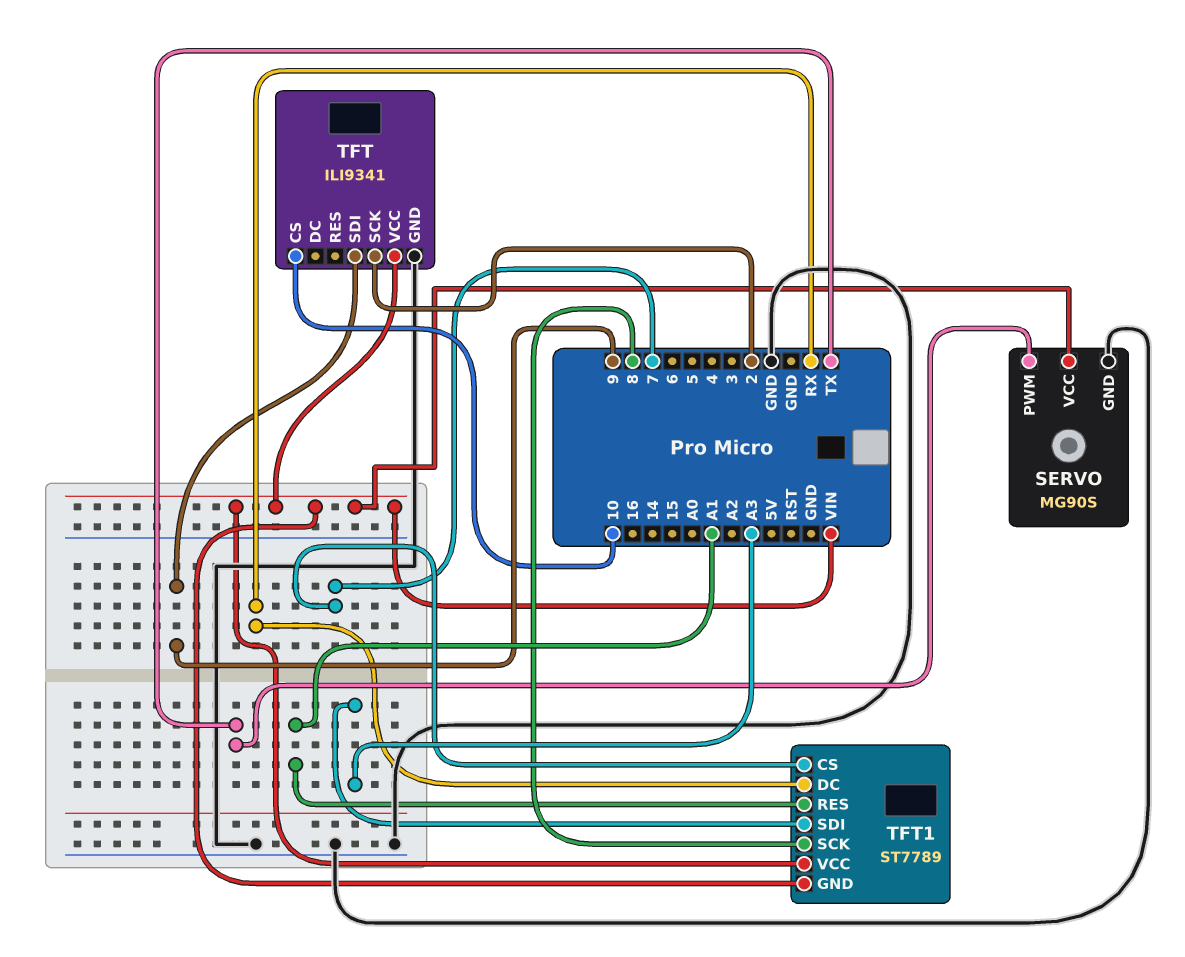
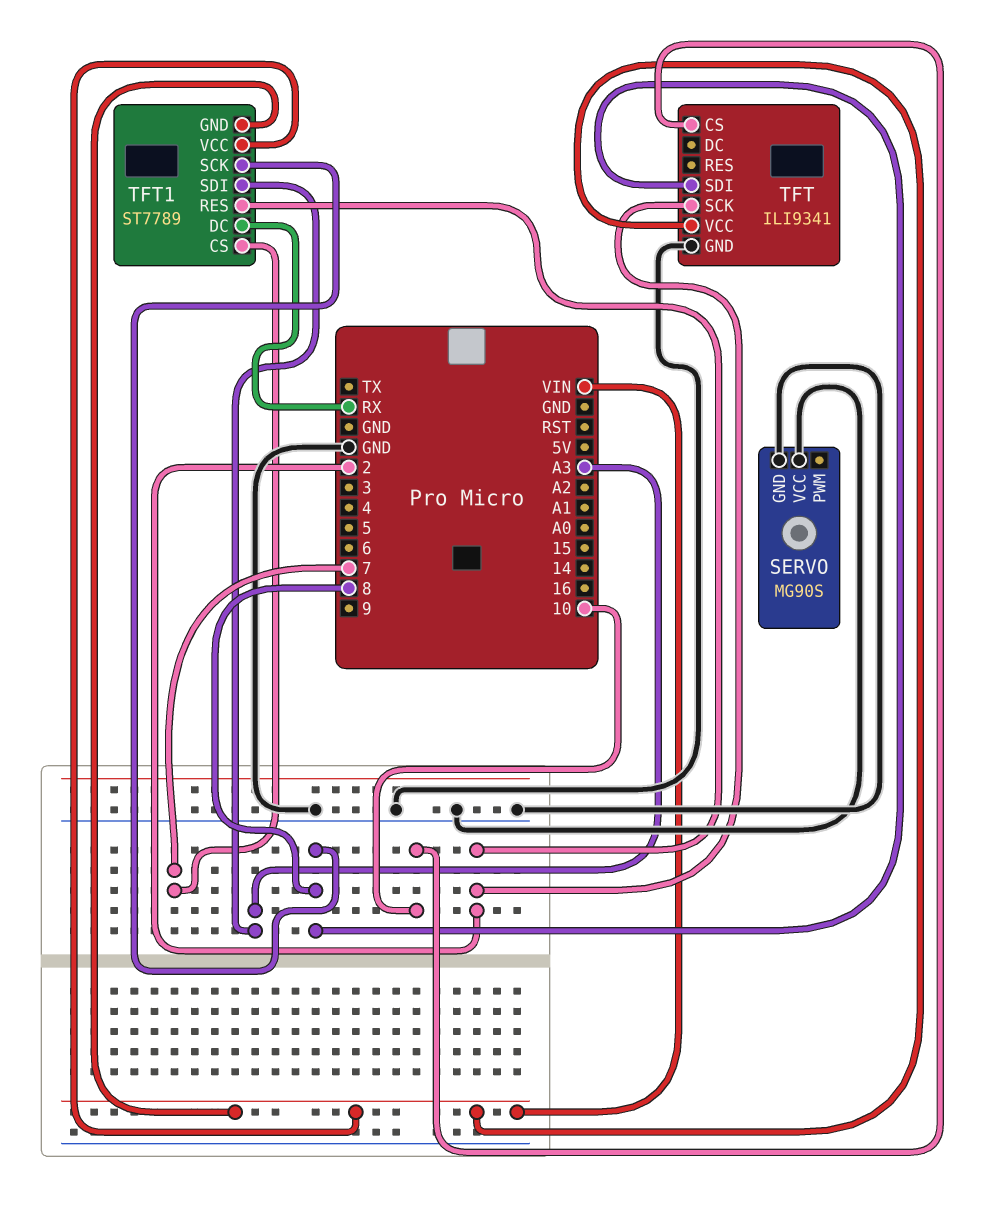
SERVO pin PWM: TX -> none
SERVO pin VCC: VIN -> GND
TFT pin SDI: 9 -> 8
TFT1 pin RES: A1 -> 2

